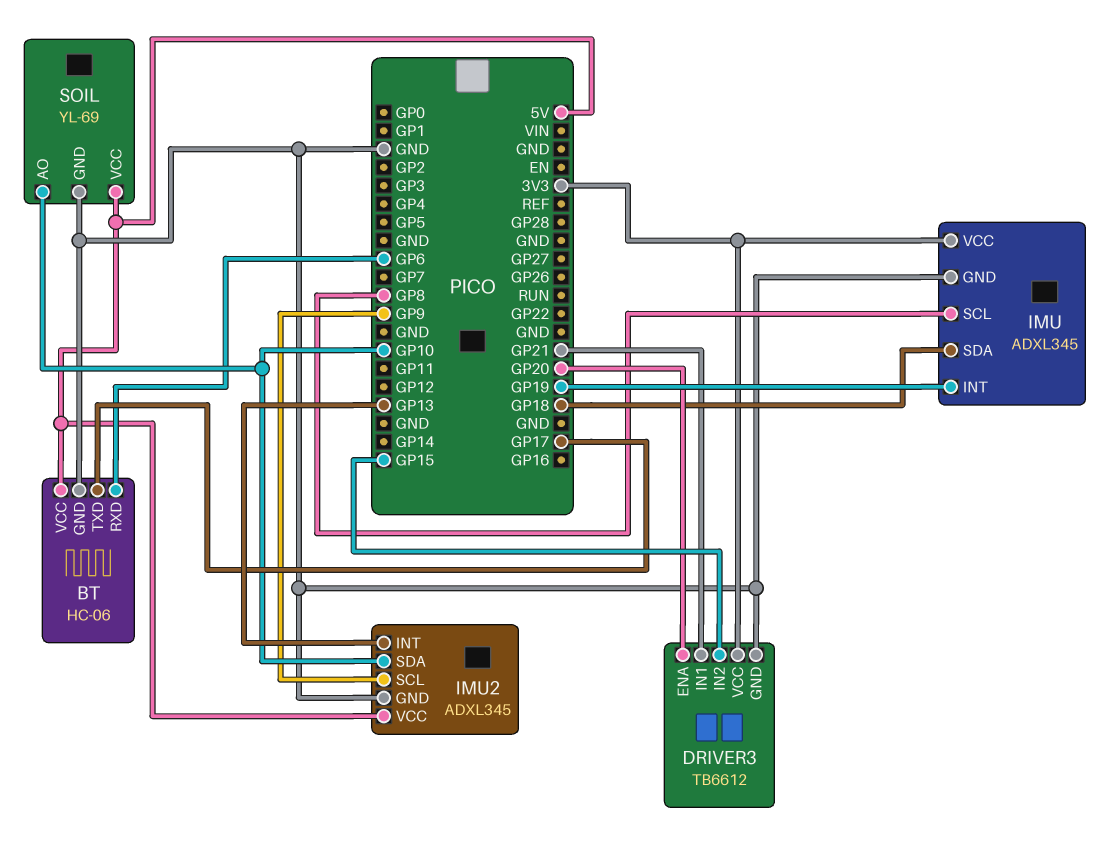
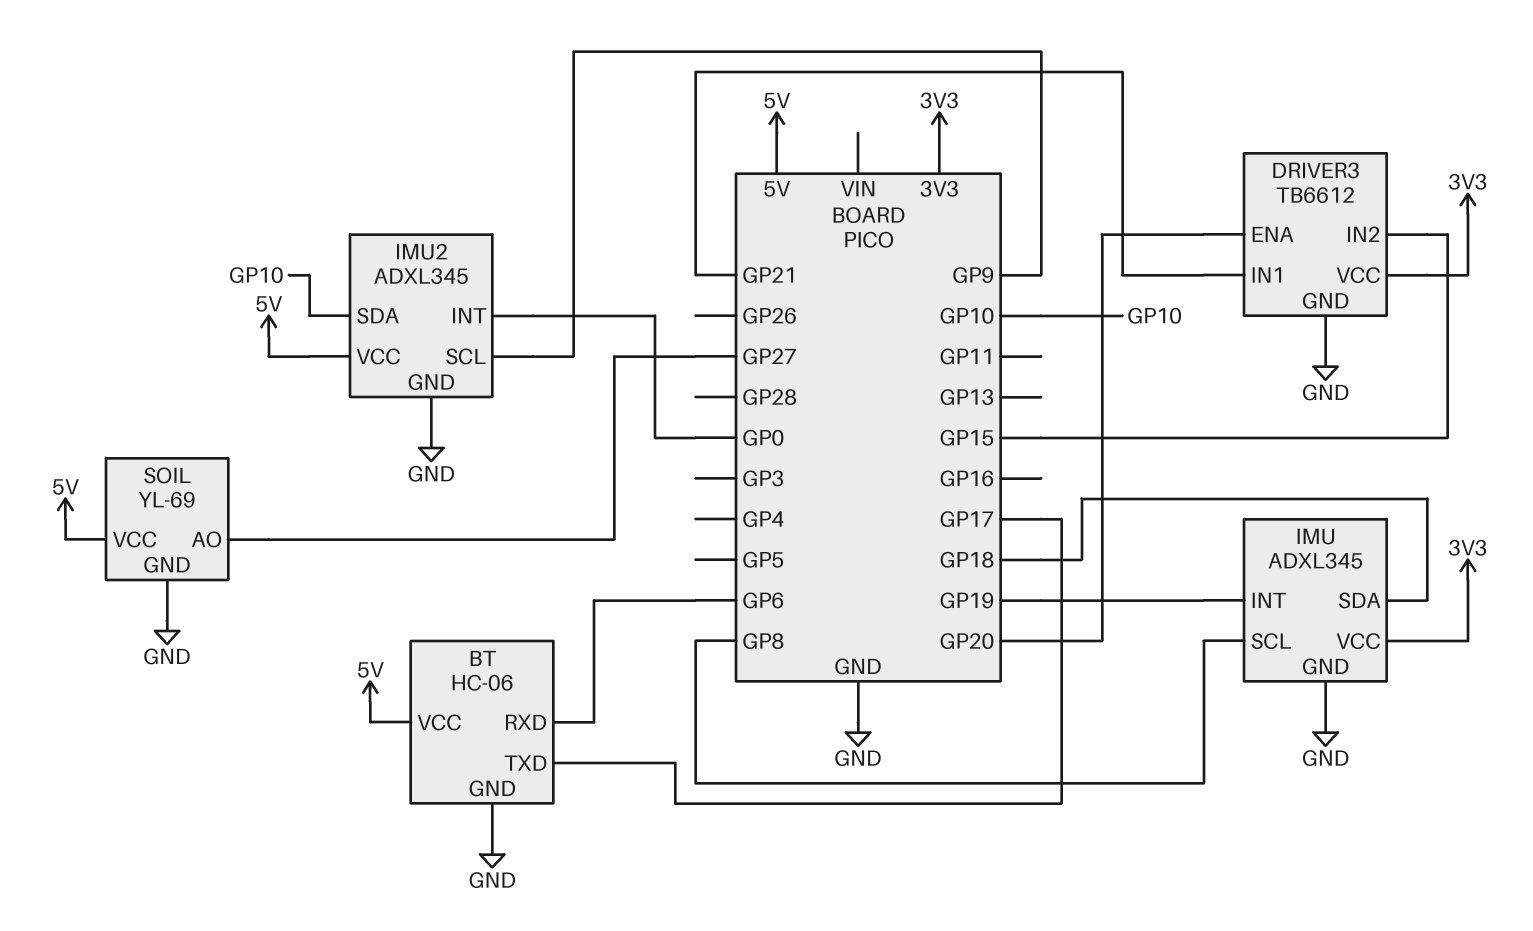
IMU2 pin INT: GP13 -> GP0
SOIL pin AO: GP10 -> GP27

